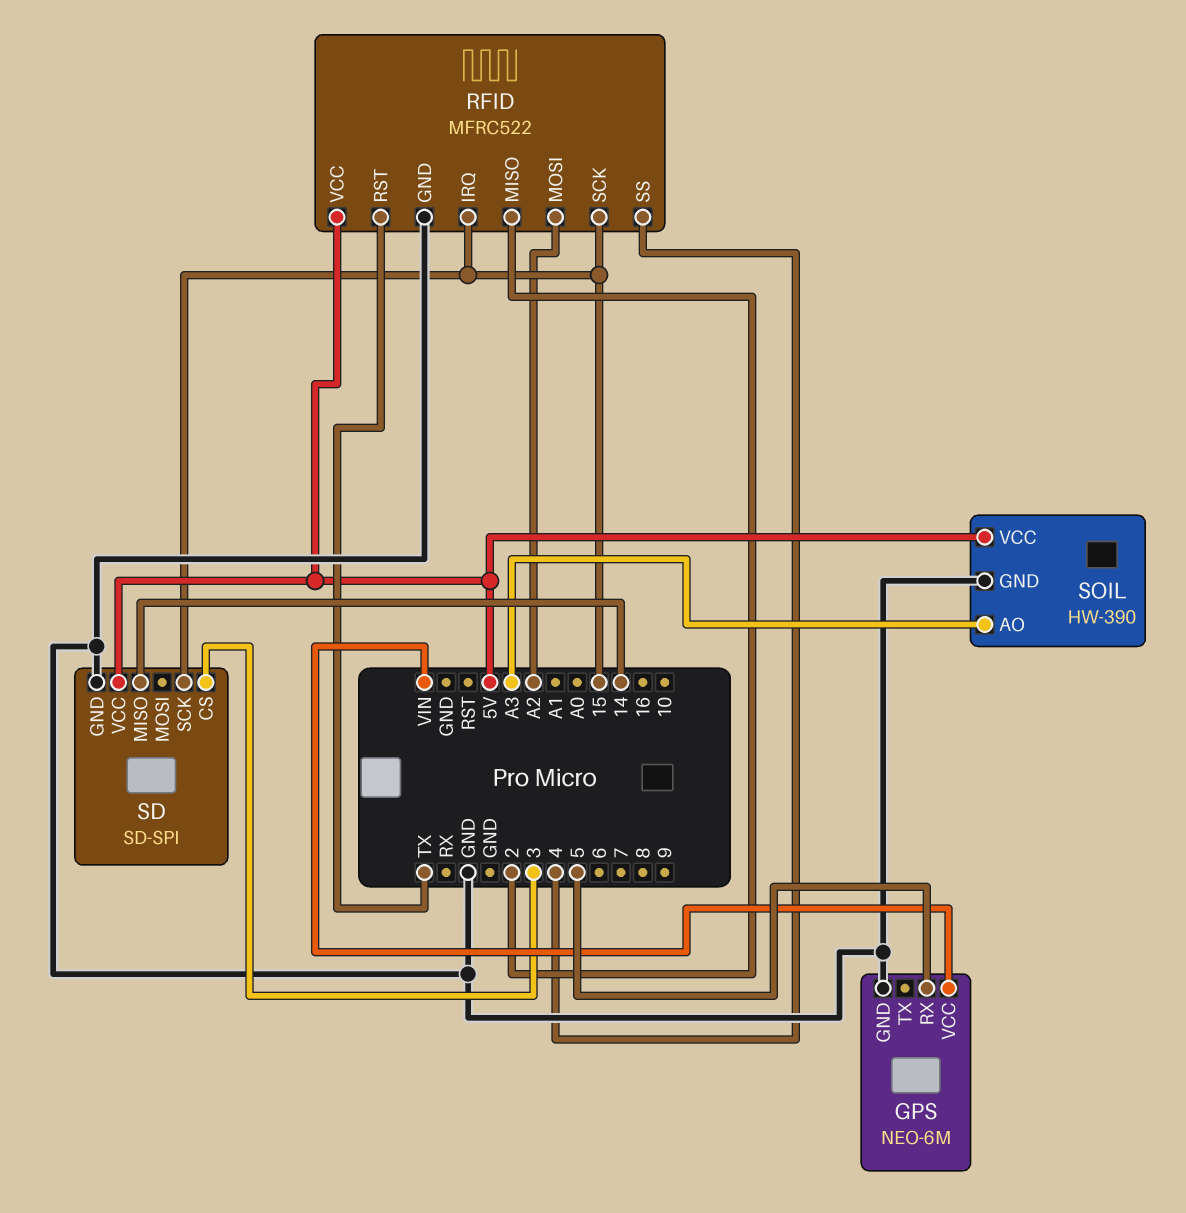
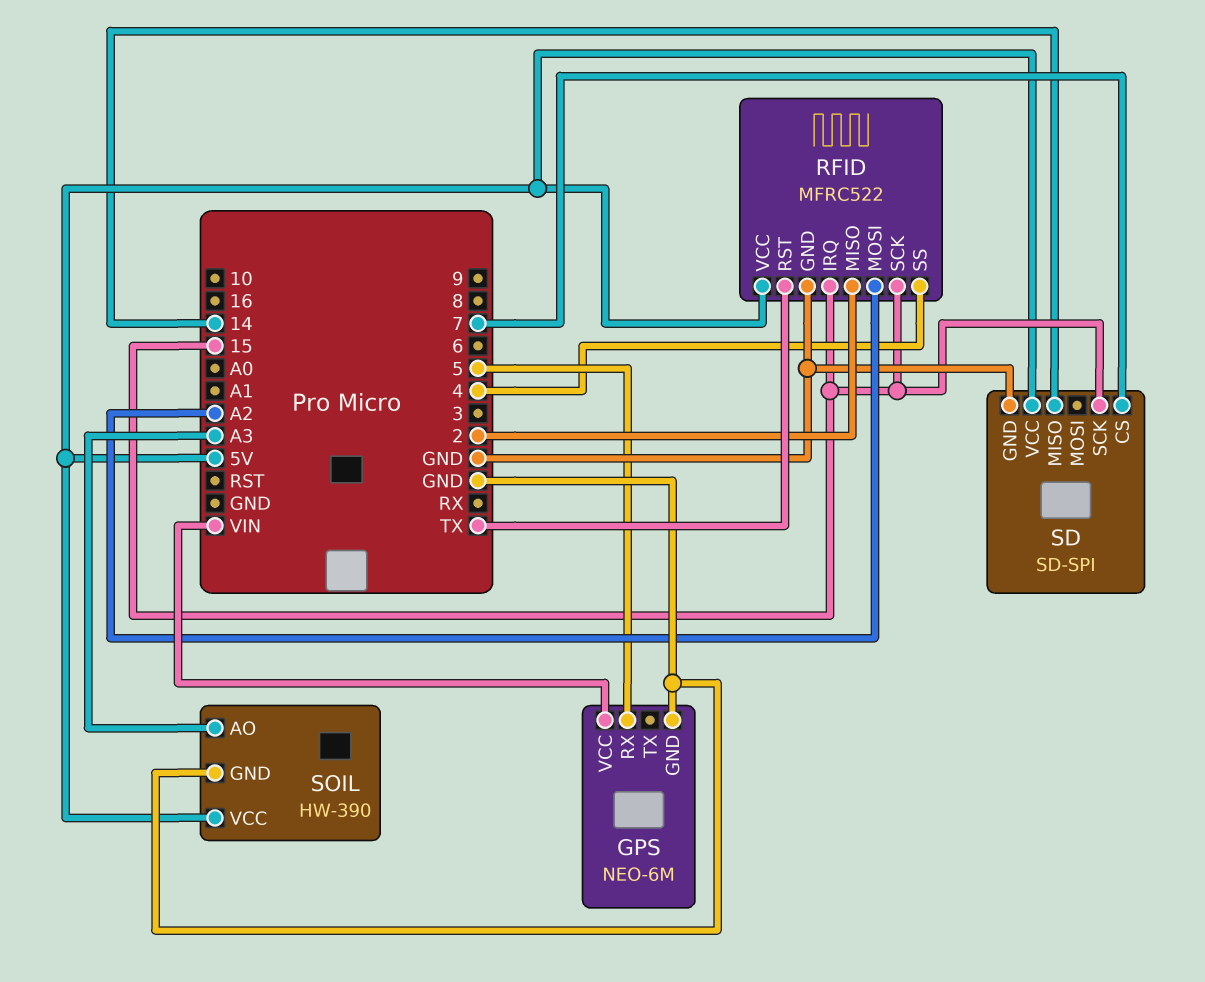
SD pin CS: 3 -> 7

